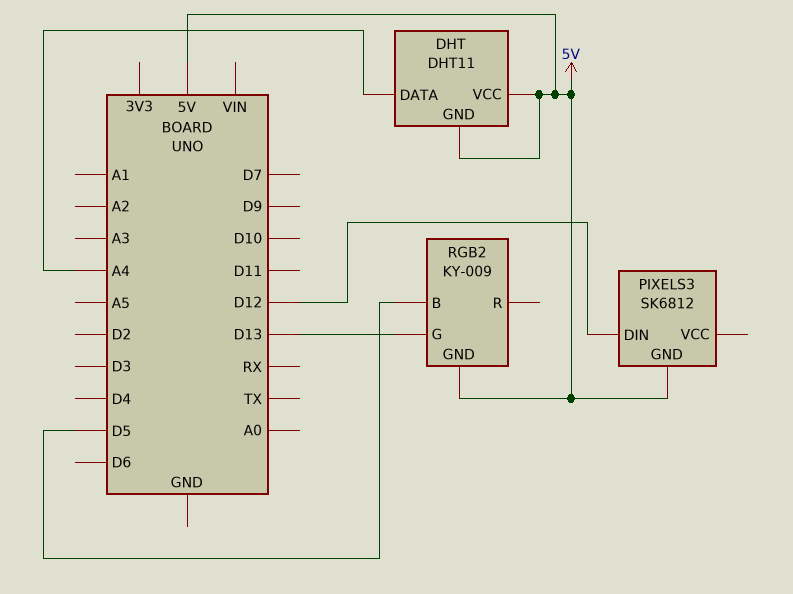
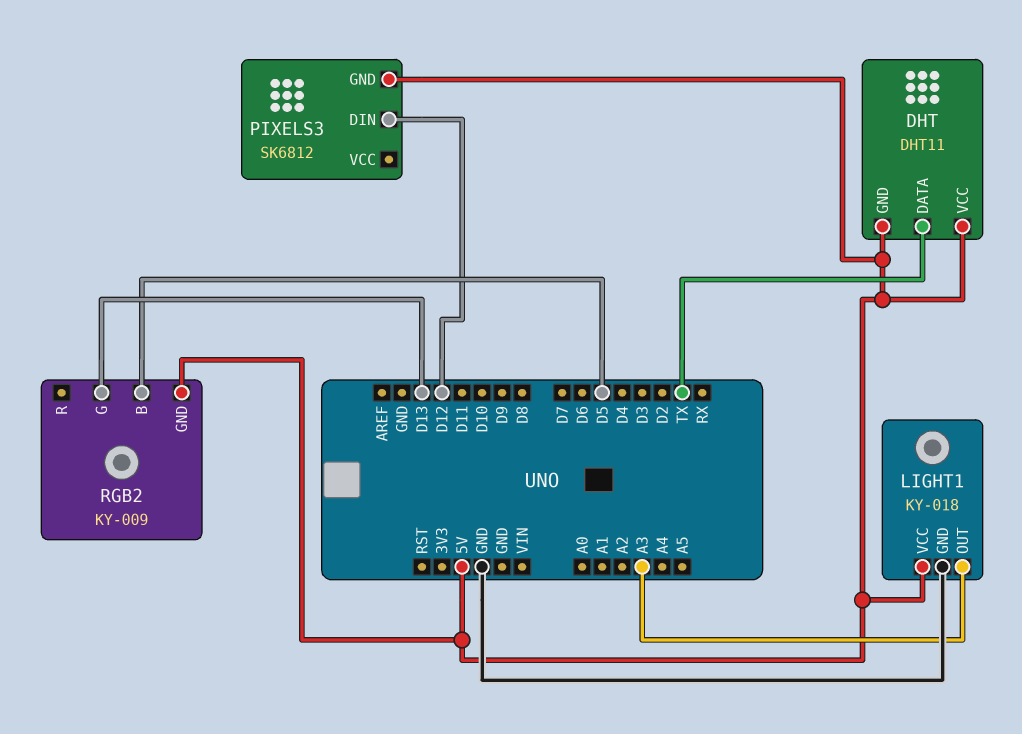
DHT pin DATA: A4 -> TX
LIGHT1: none -> KY-018
LIGHT1 pin GND: none -> GND
LIGHT1 pin OUT: none -> A3
LIGHT1 pin VCC: none -> 5V

